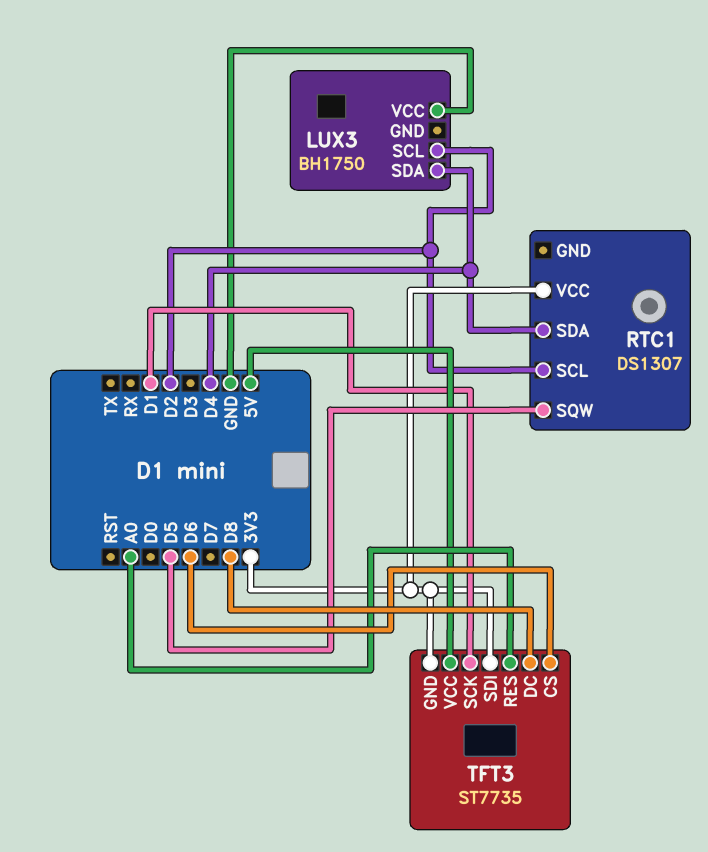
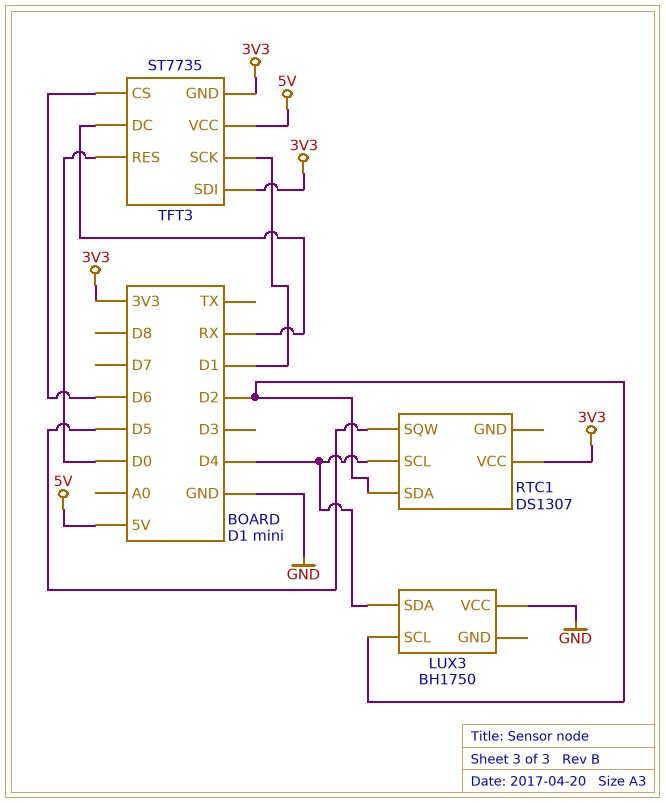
RTC1 pin SCL: D2 -> D4
RTC1 pin SDA: D4 -> D2
TFT3 pin DC: D8 -> RX
TFT3 pin RES: A0 -> D0

